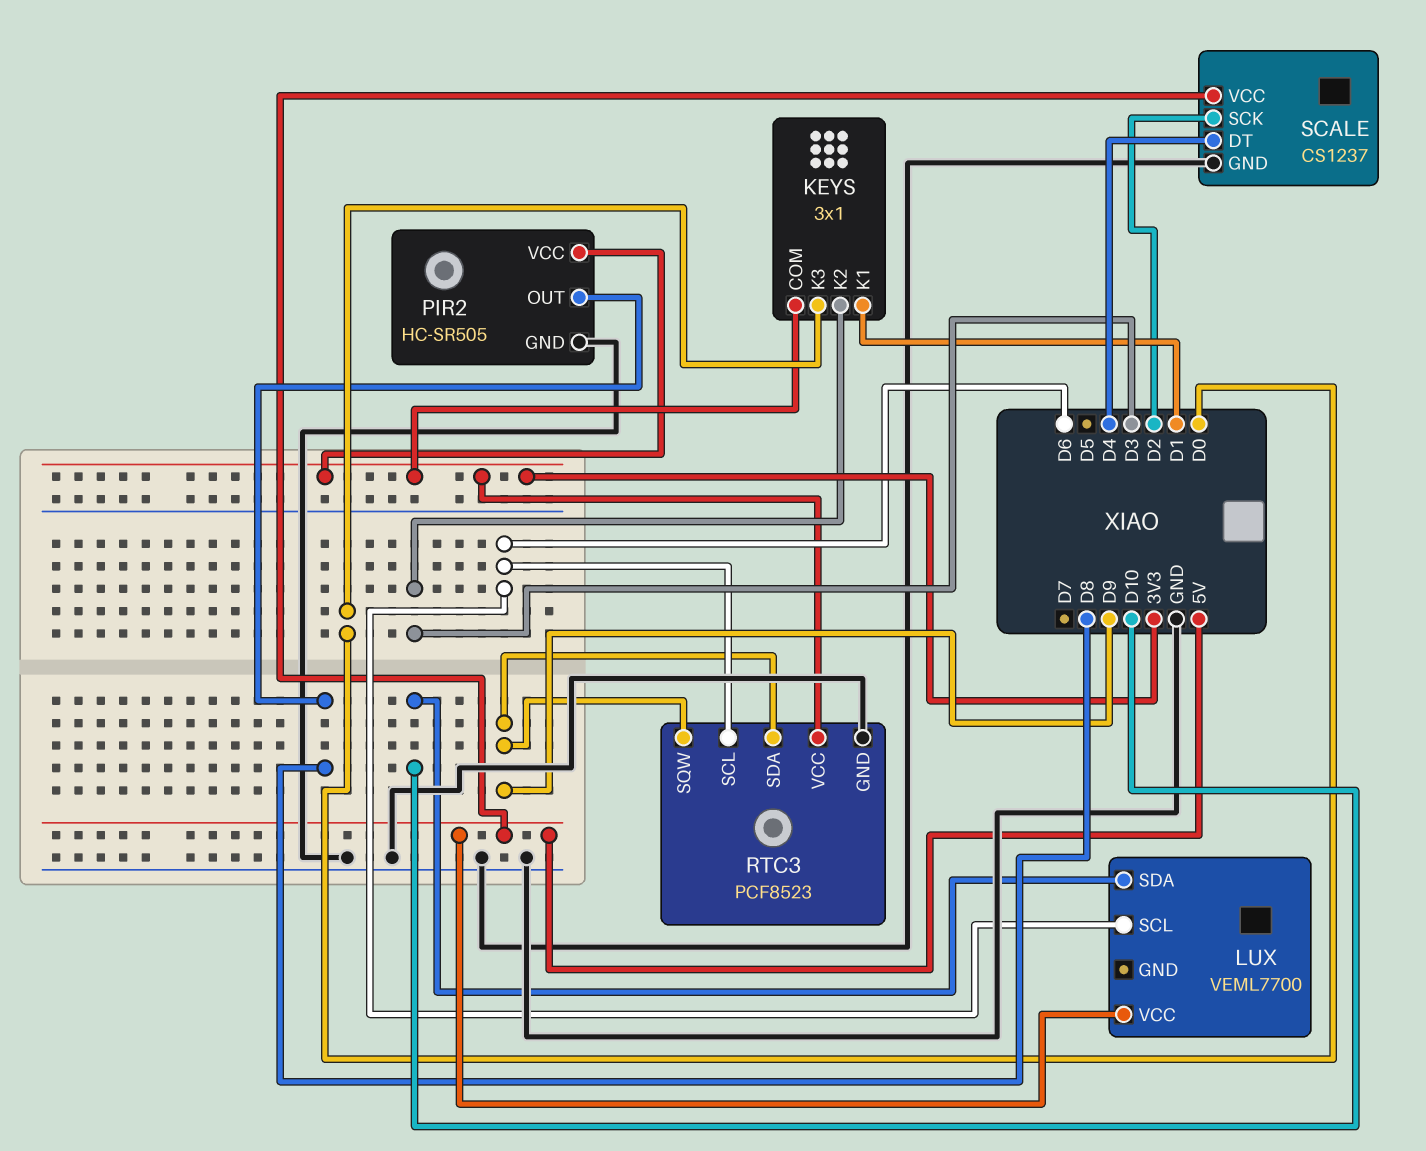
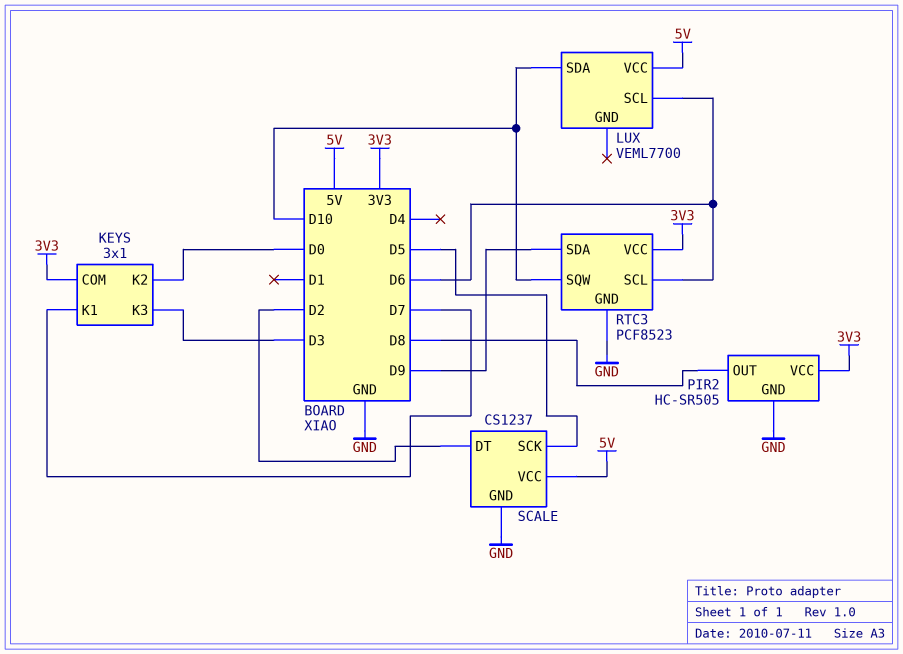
KEYS pin K1: D1 -> D7
KEYS pin K2: D3 -> D0
KEYS pin K3: D0 -> D3
RTC3 pin SQW: D9 -> D10
SCALE pin DT: D4 -> D2
SCALE pin SCK: D2 -> D5

